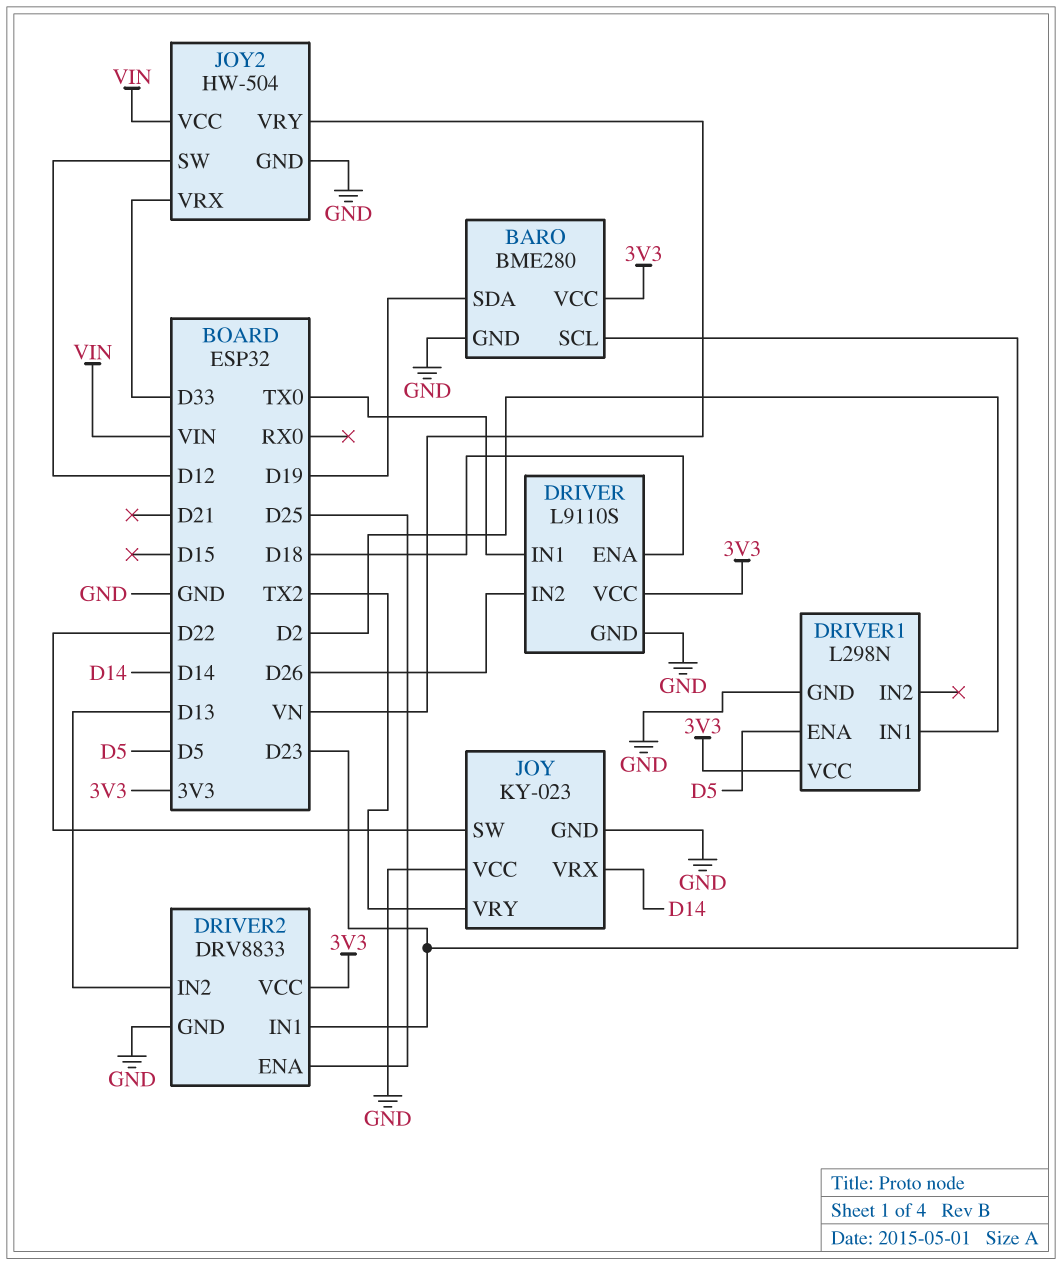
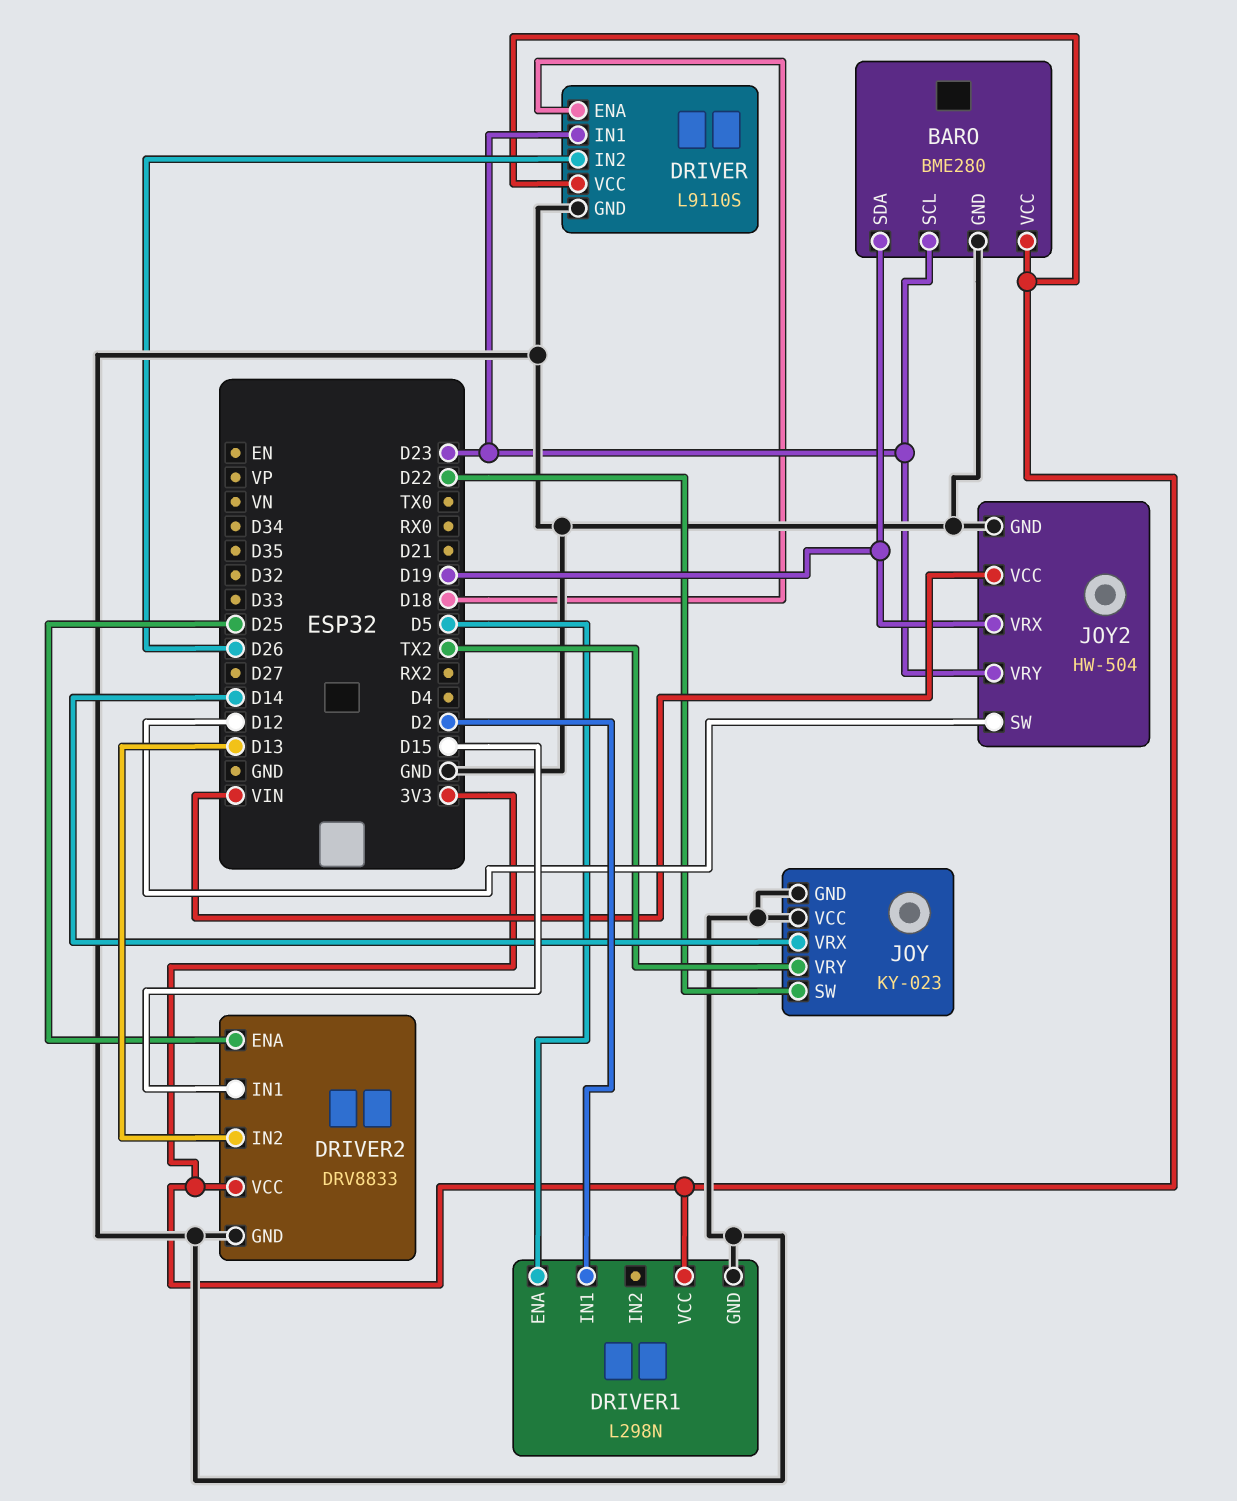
DRIVER pin IN1: TX0 -> D23
DRIVER2 pin IN1: D23 -> D15
JOY2 pin VRX: D33 -> D19
JOY2 pin VRY: VN -> D23

